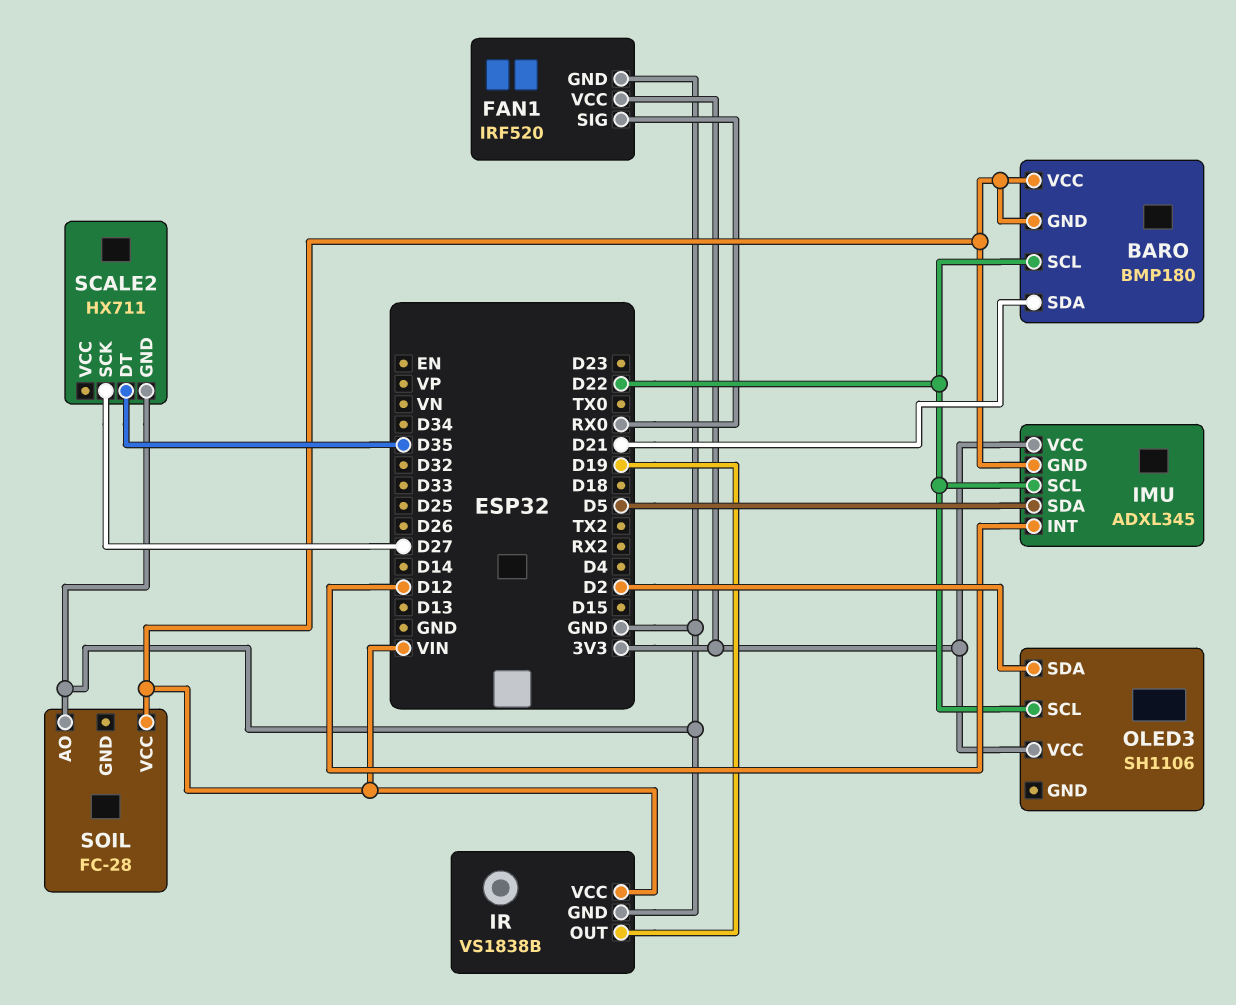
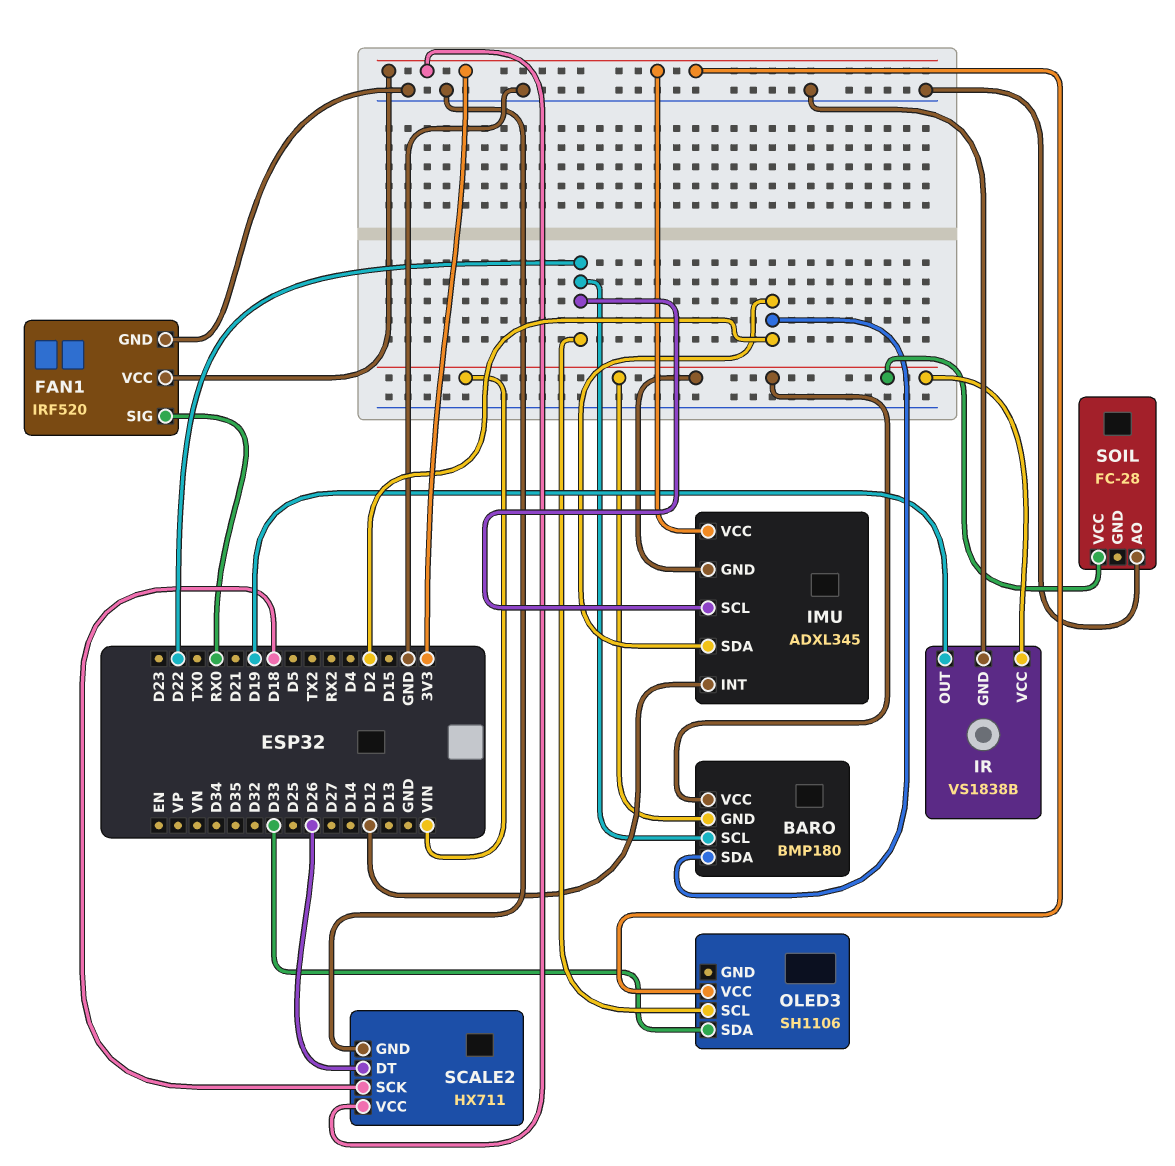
BARO pin SDA: D21 -> D2
IMU pin SDA: D5 -> D2
OLED3 pin SDA: D2 -> D33
SCALE2 pin DT: D35 -> D26
SCALE2 pin SCK: D27 -> D18
SCALE2 pin VCC: none -> 3V3

